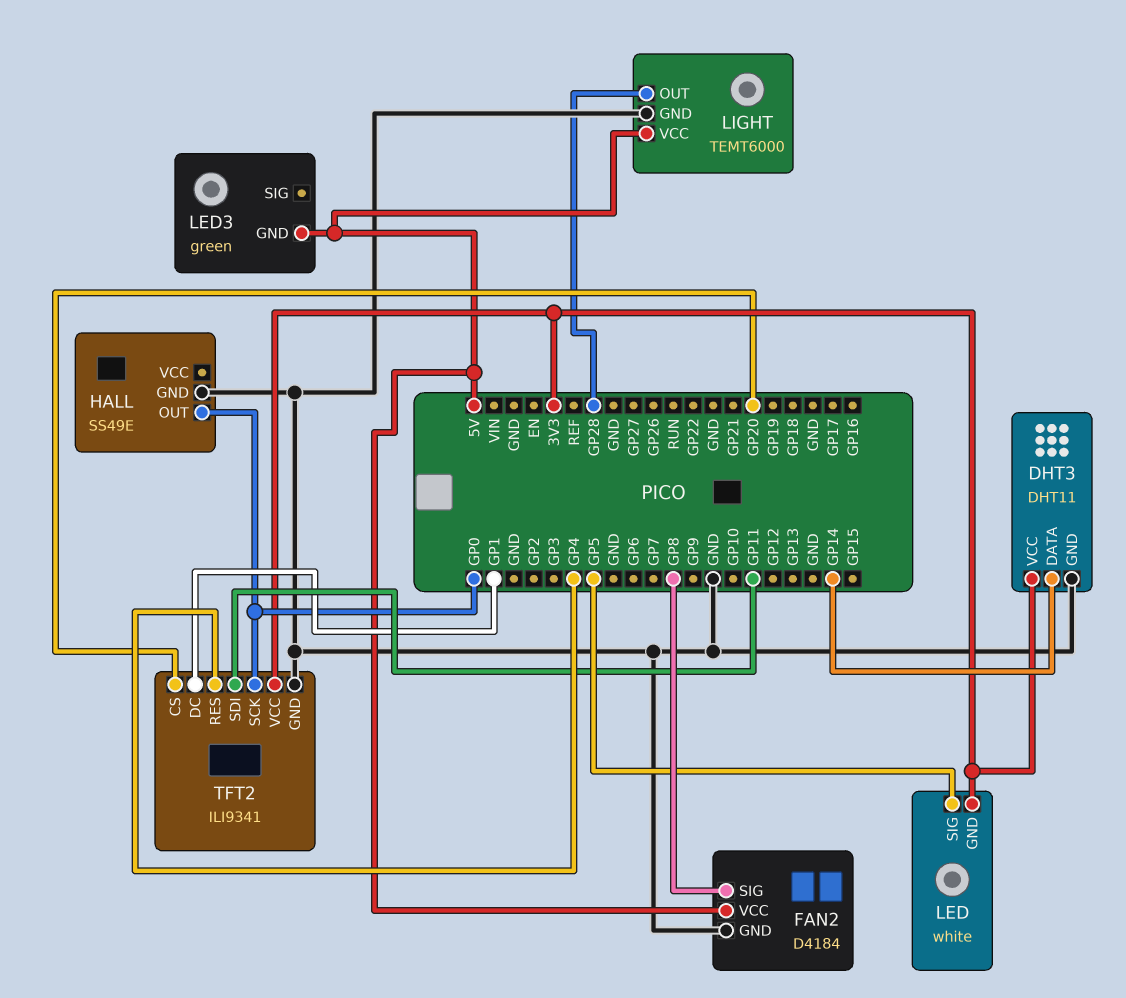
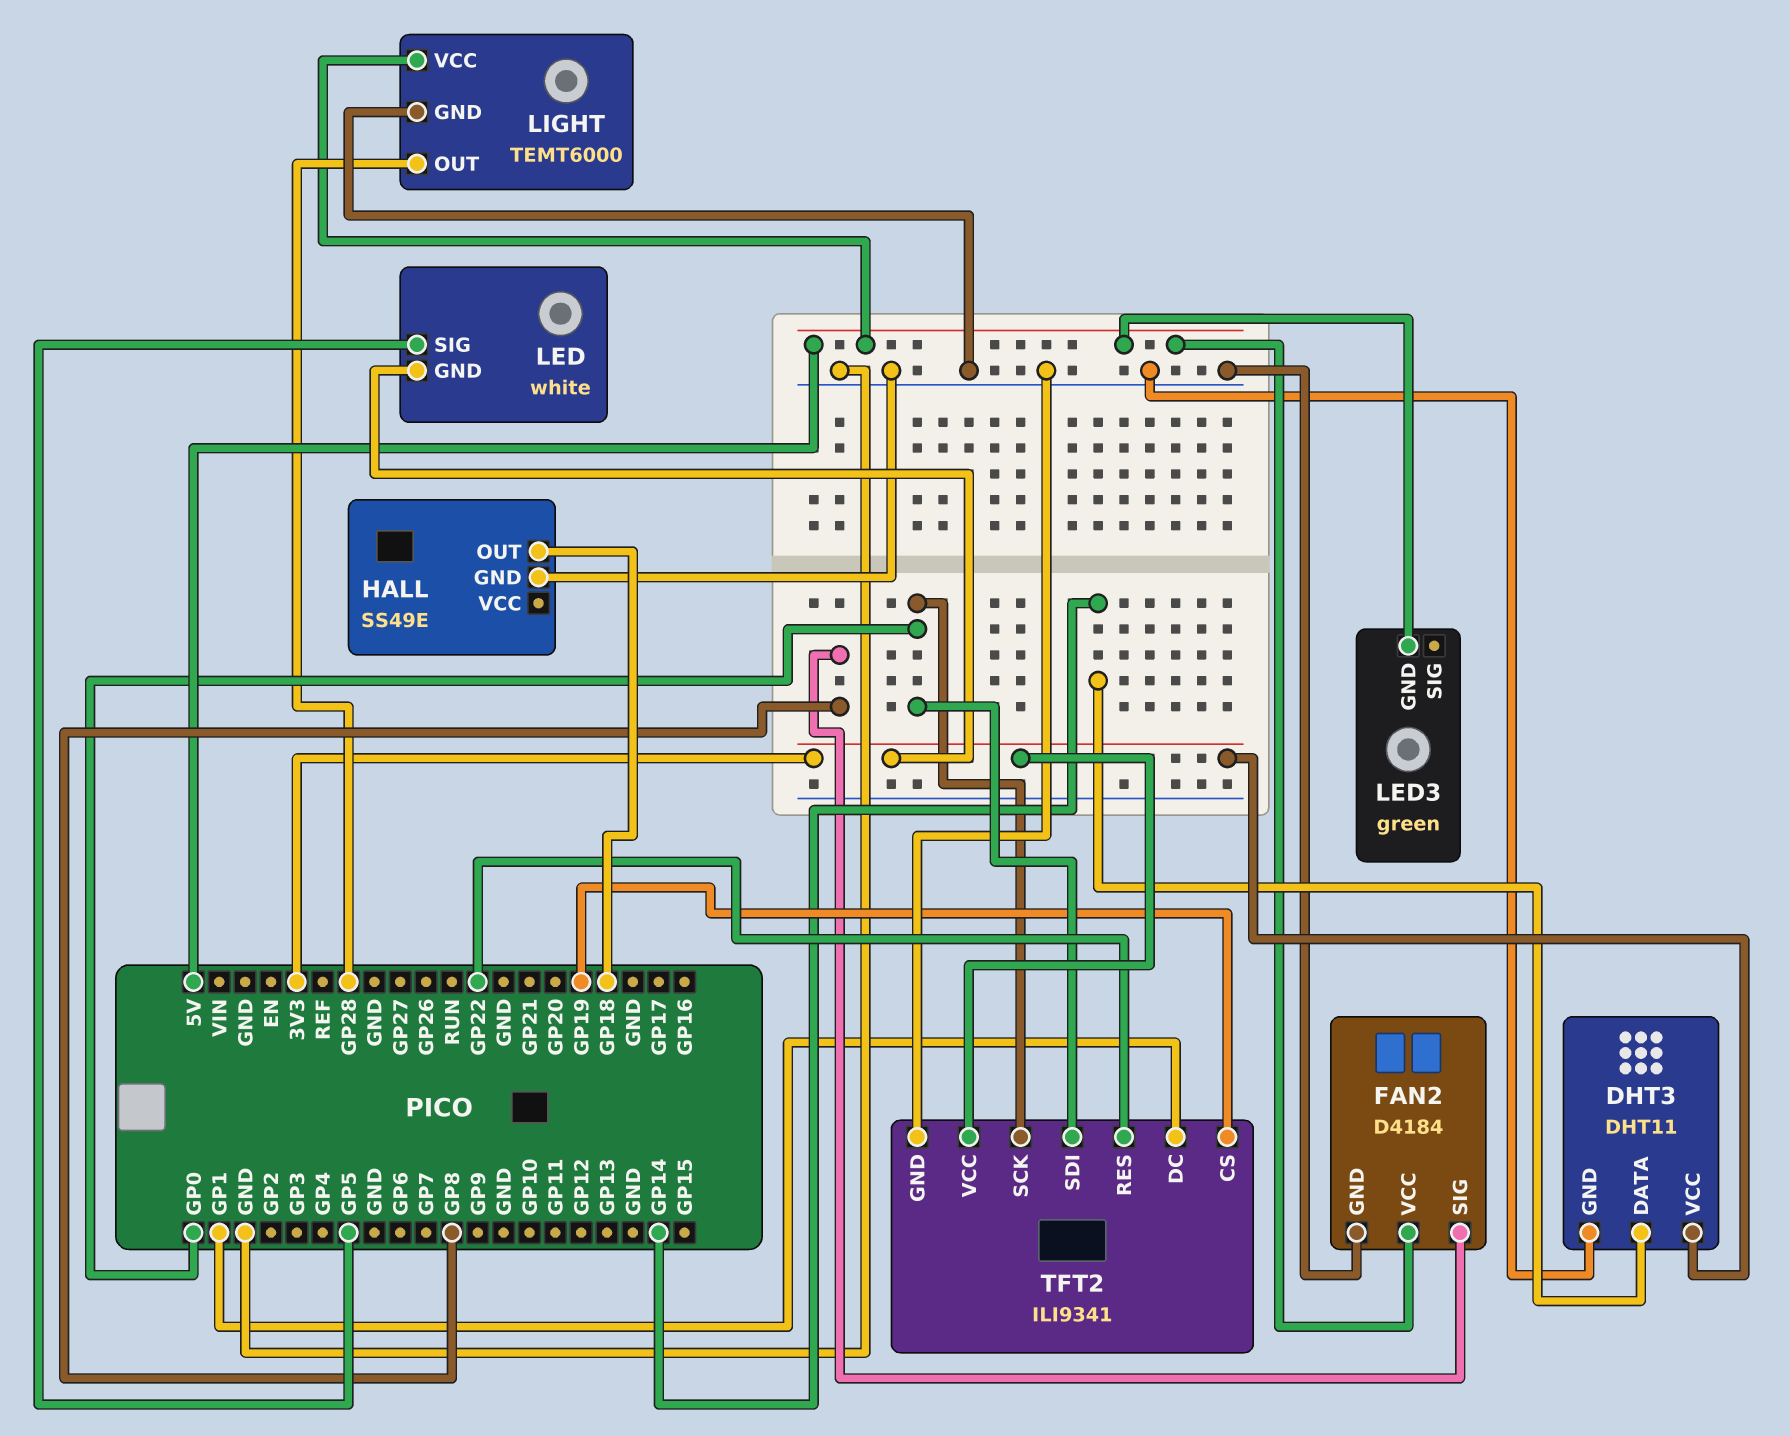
HALL pin OUT: GP0 -> GP18
TFT2 pin CS: GP20 -> GP19
TFT2 pin RES: GP4 -> GP22
TFT2 pin SDI: GP11 -> GP0

